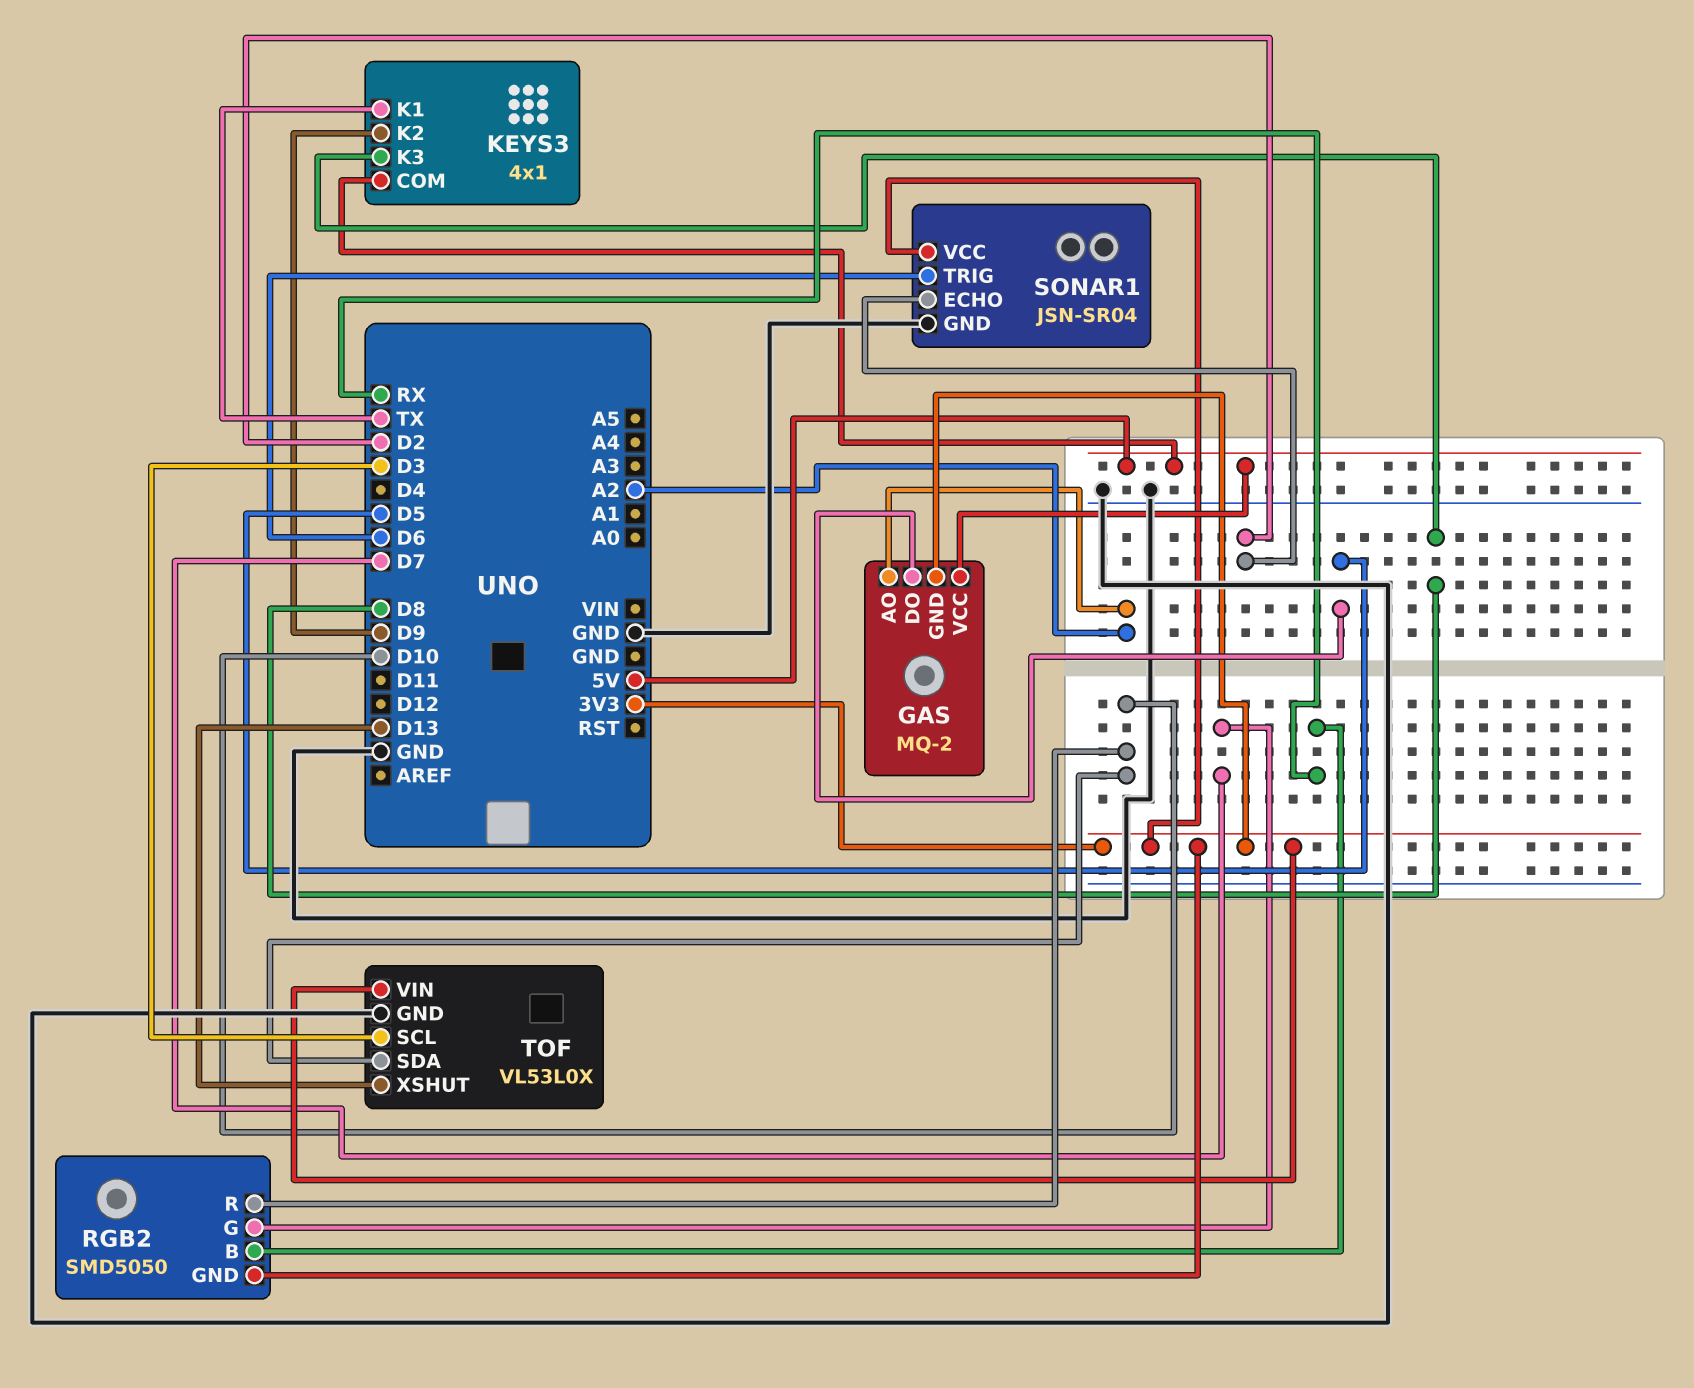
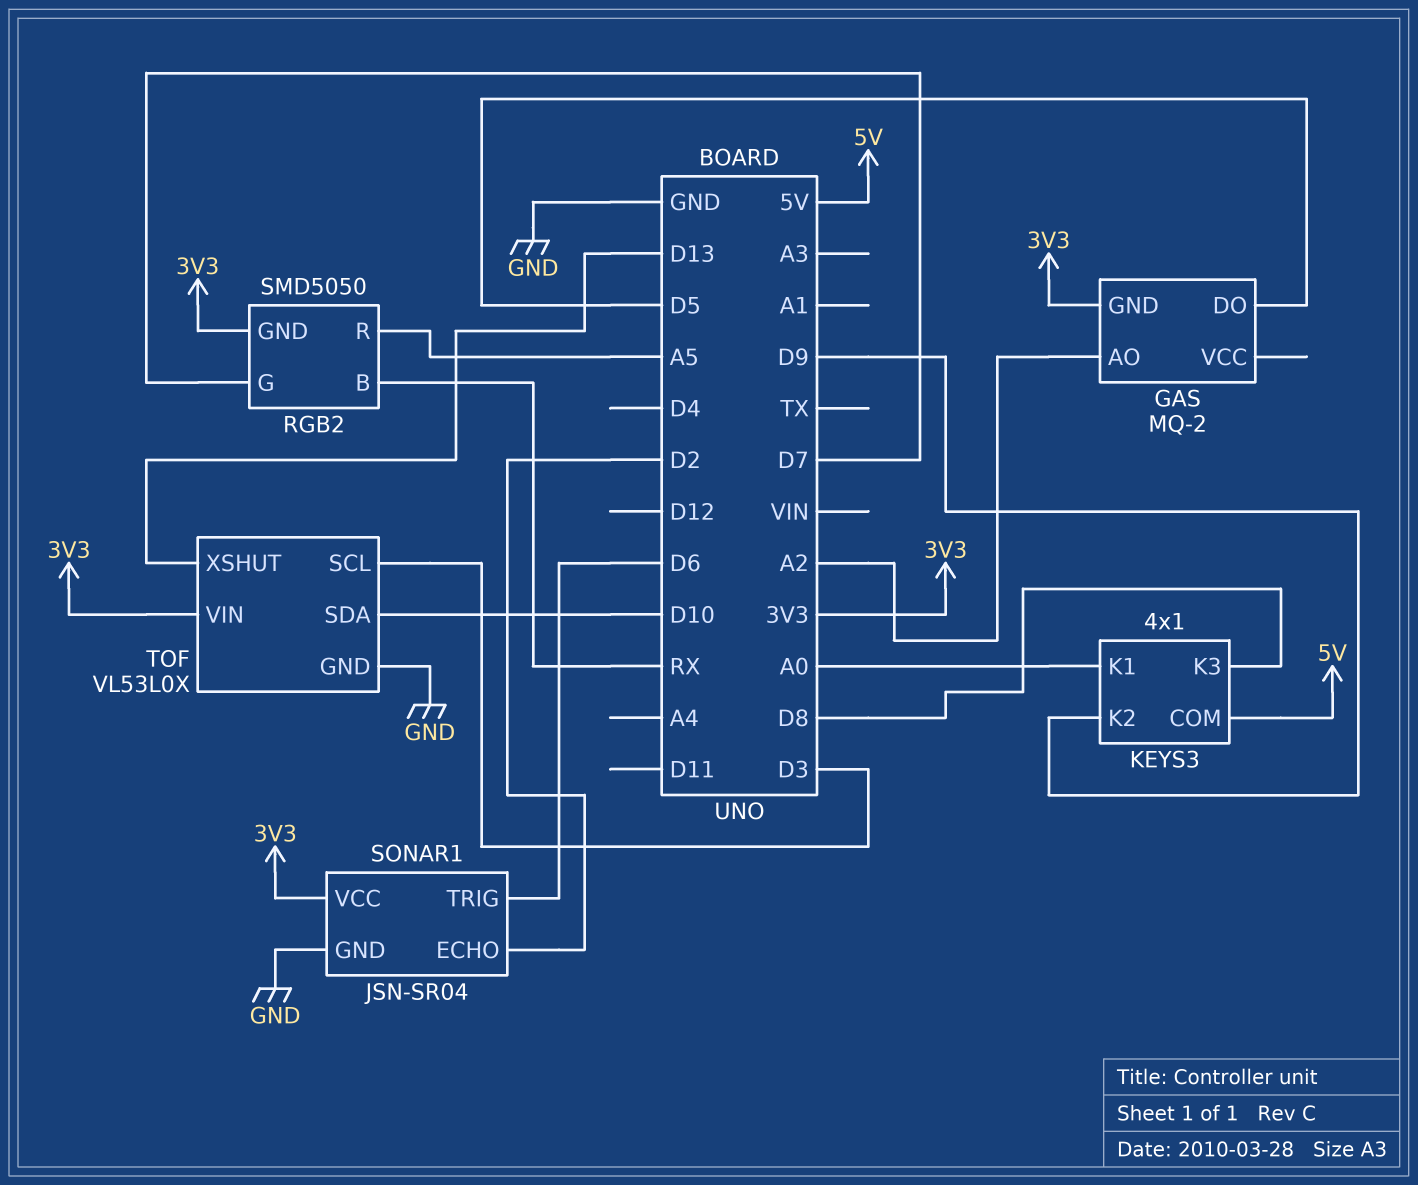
GAS pin VCC: 5V -> none
KEYS3 pin K1: TX -> A0
RGB2 pin R: D10 -> A5

